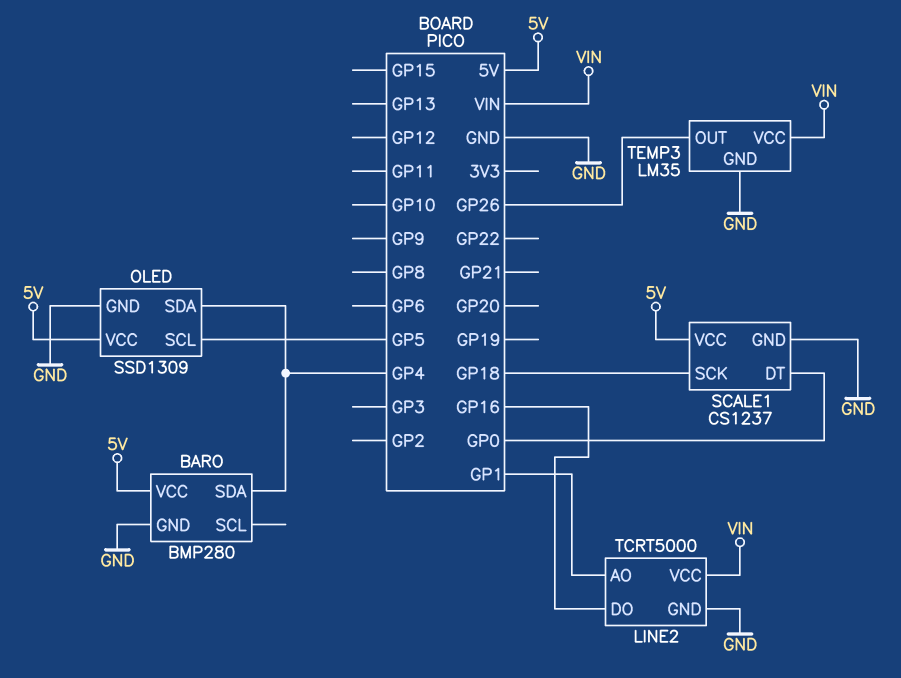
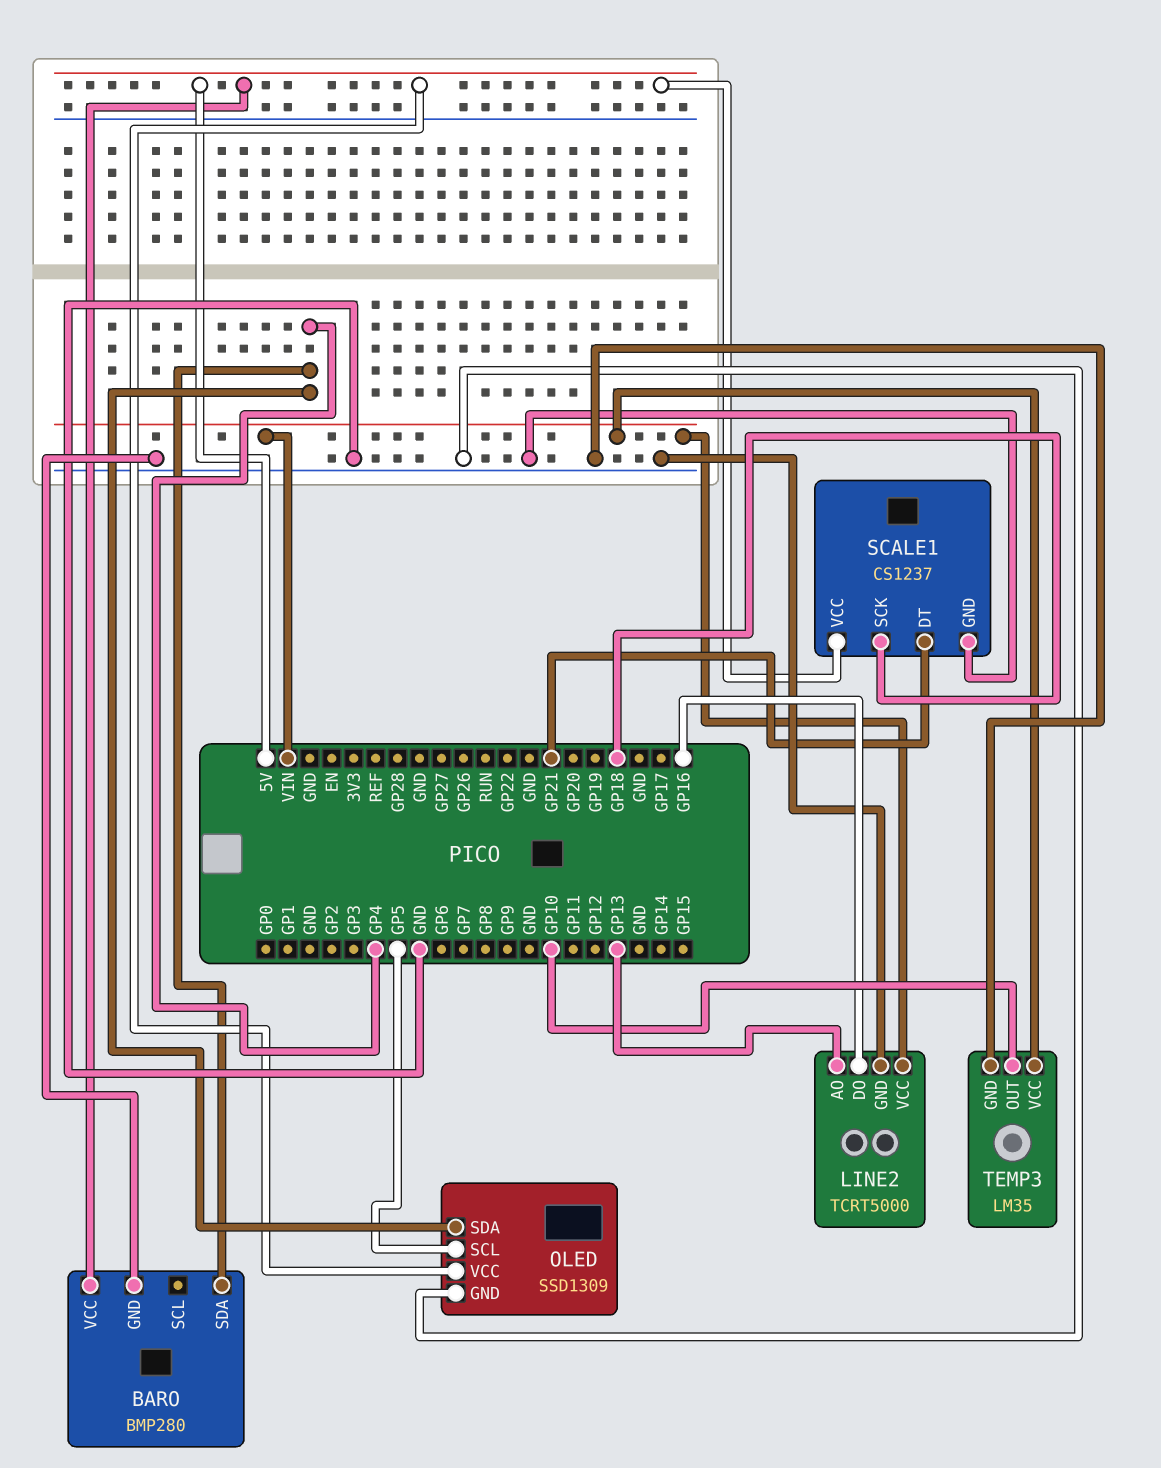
LINE2 pin AO: GP1 -> GP13
SCALE1 pin DT: GP0 -> GP21
TEMP3 pin OUT: GP26 -> GP10

